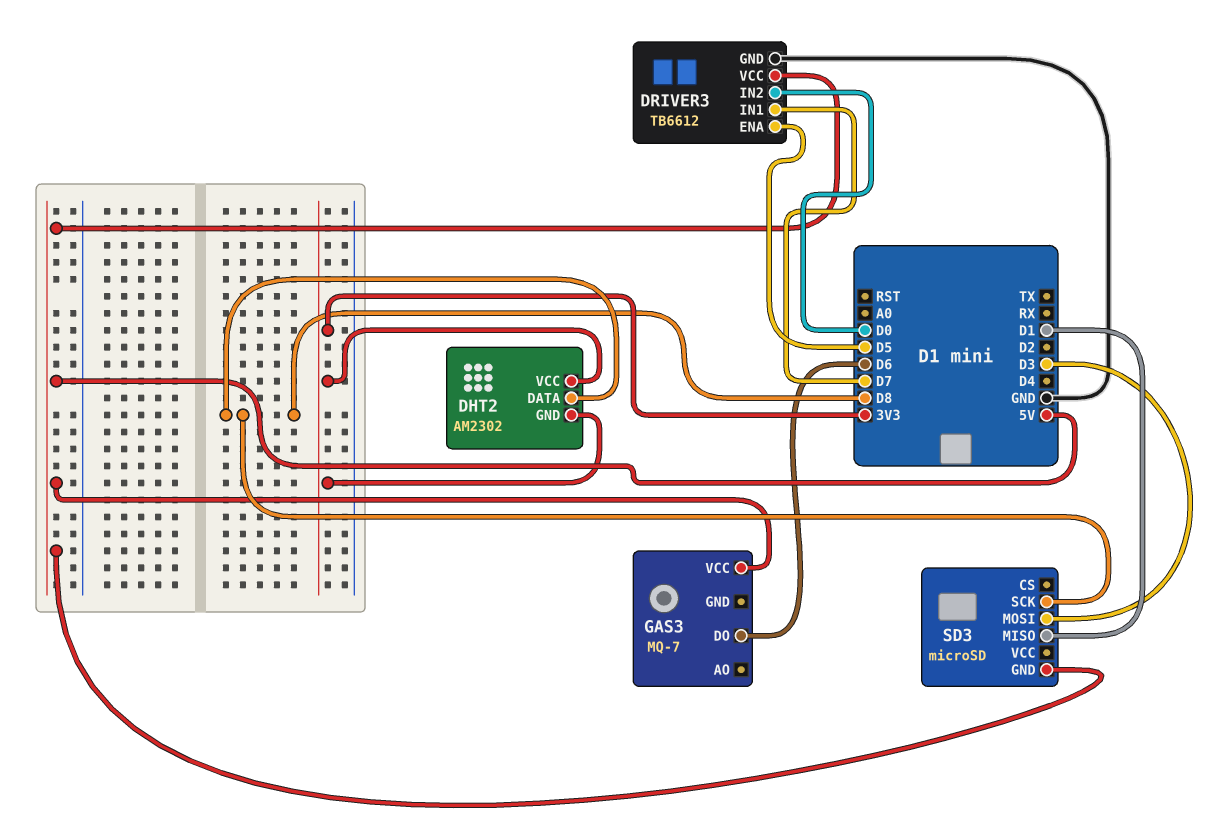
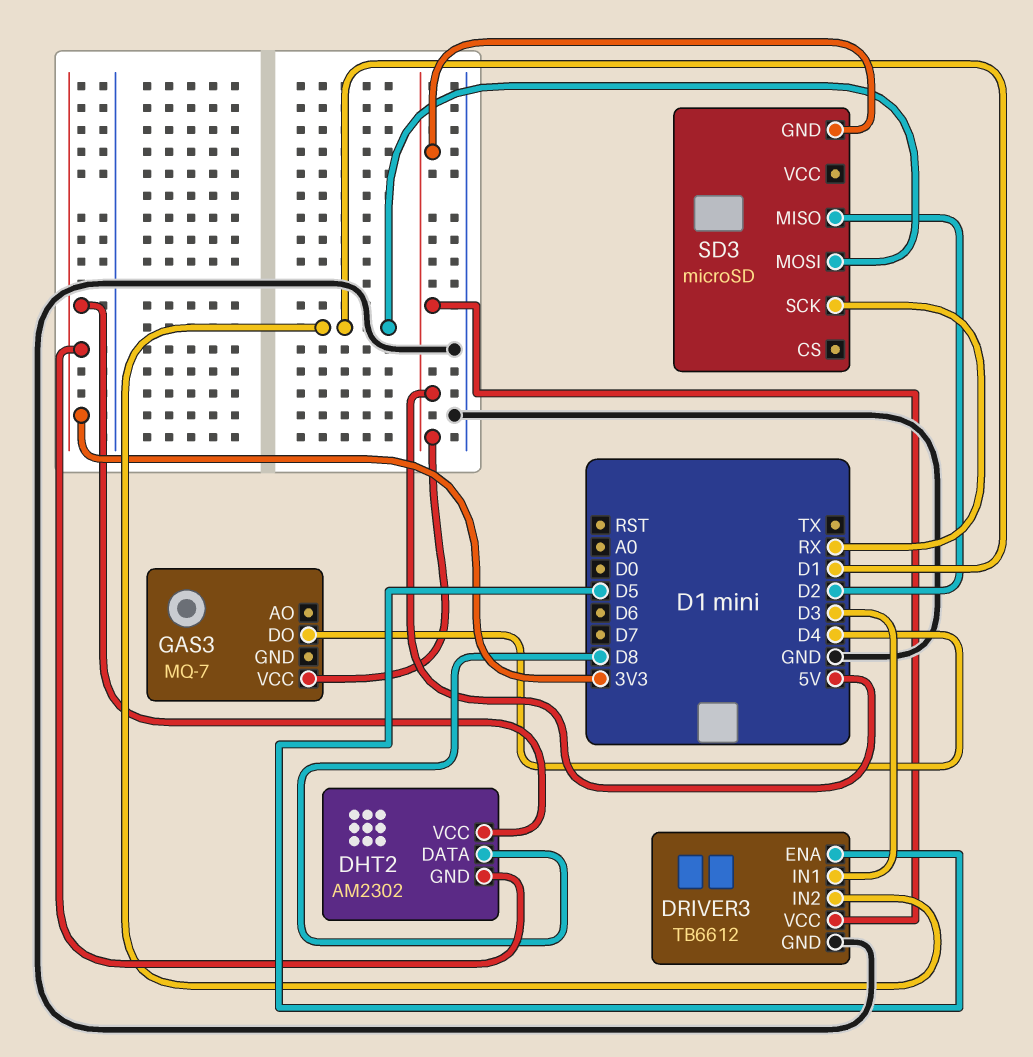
DRIVER3 pin IN1: D7 -> D3
DRIVER3 pin IN2: D0 -> D1
GAS3 pin DO: D6 -> D4
SD3 pin MISO: D1 -> D2
SD3 pin MOSI: D3 -> D1
SD3 pin SCK: D8 -> RX

